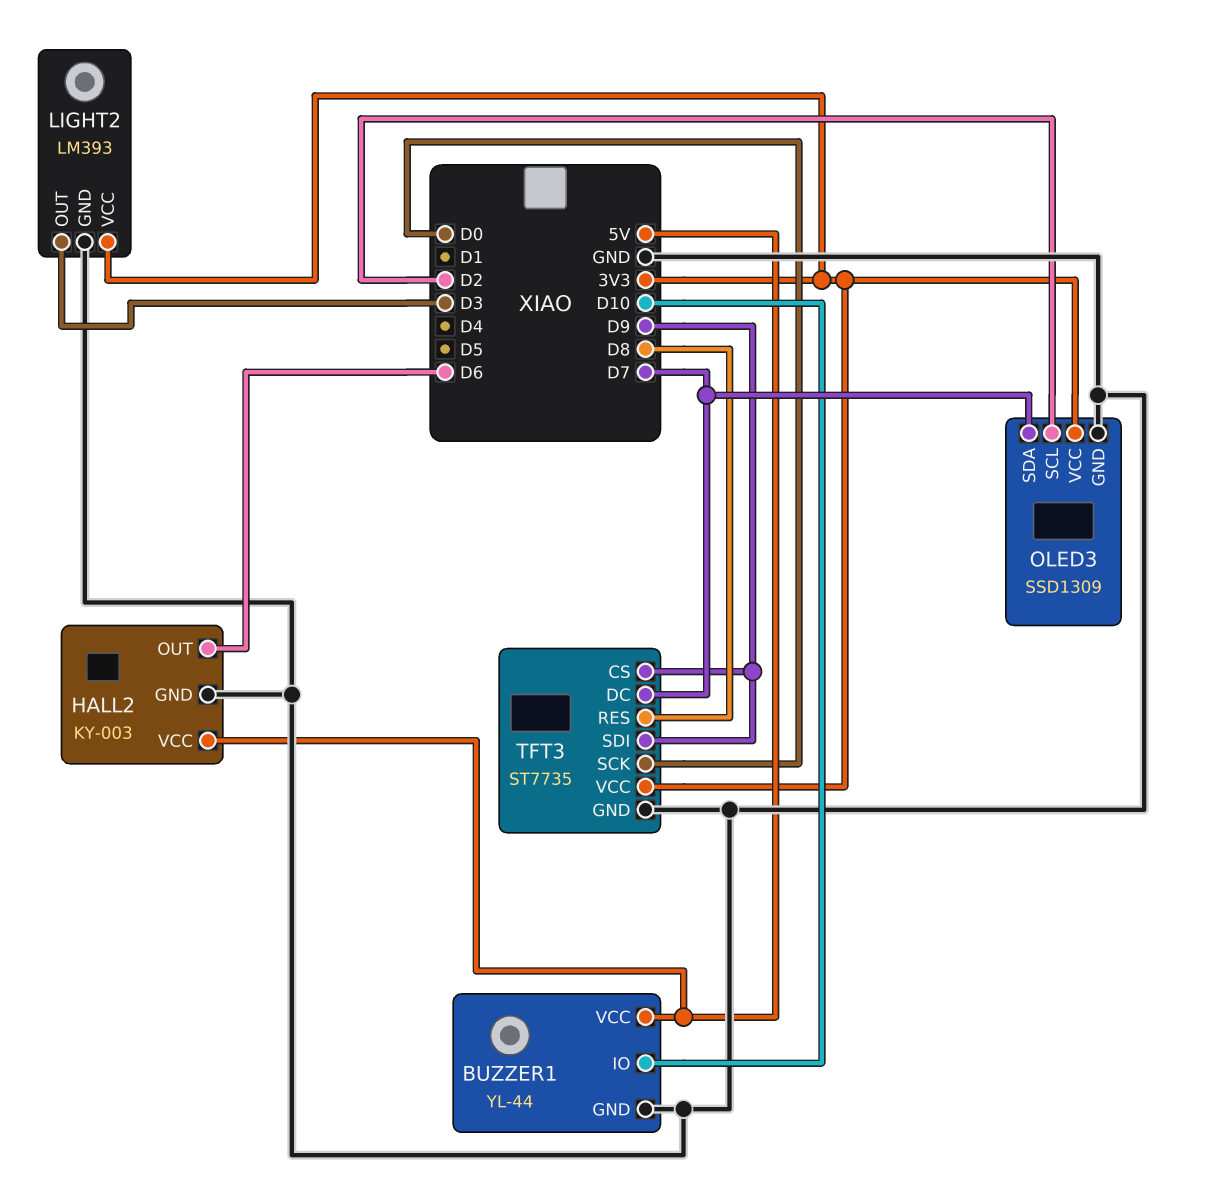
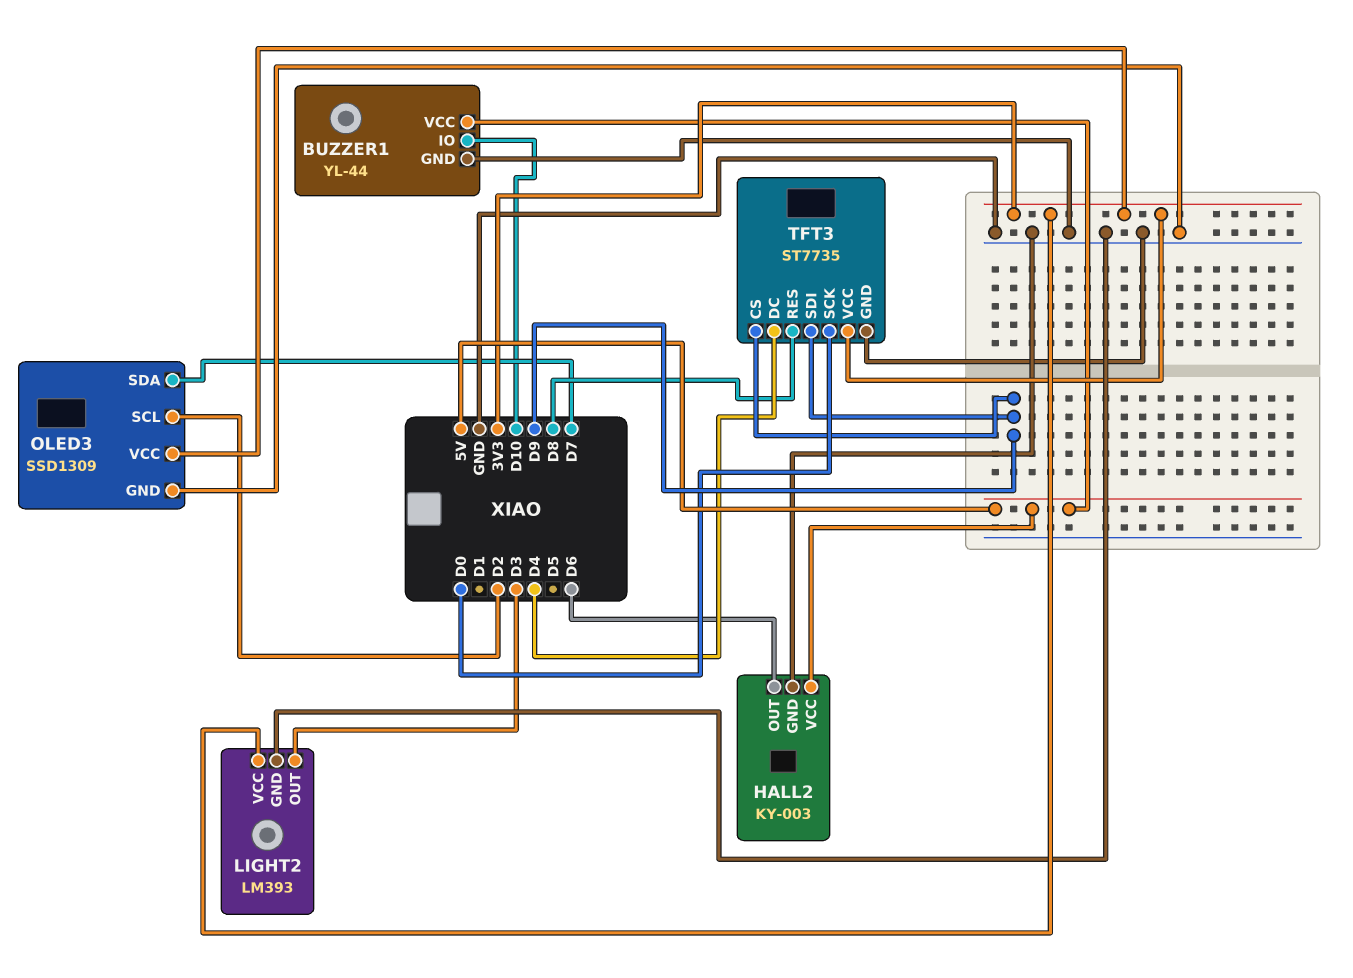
TFT3 pin DC: D7 -> D4

